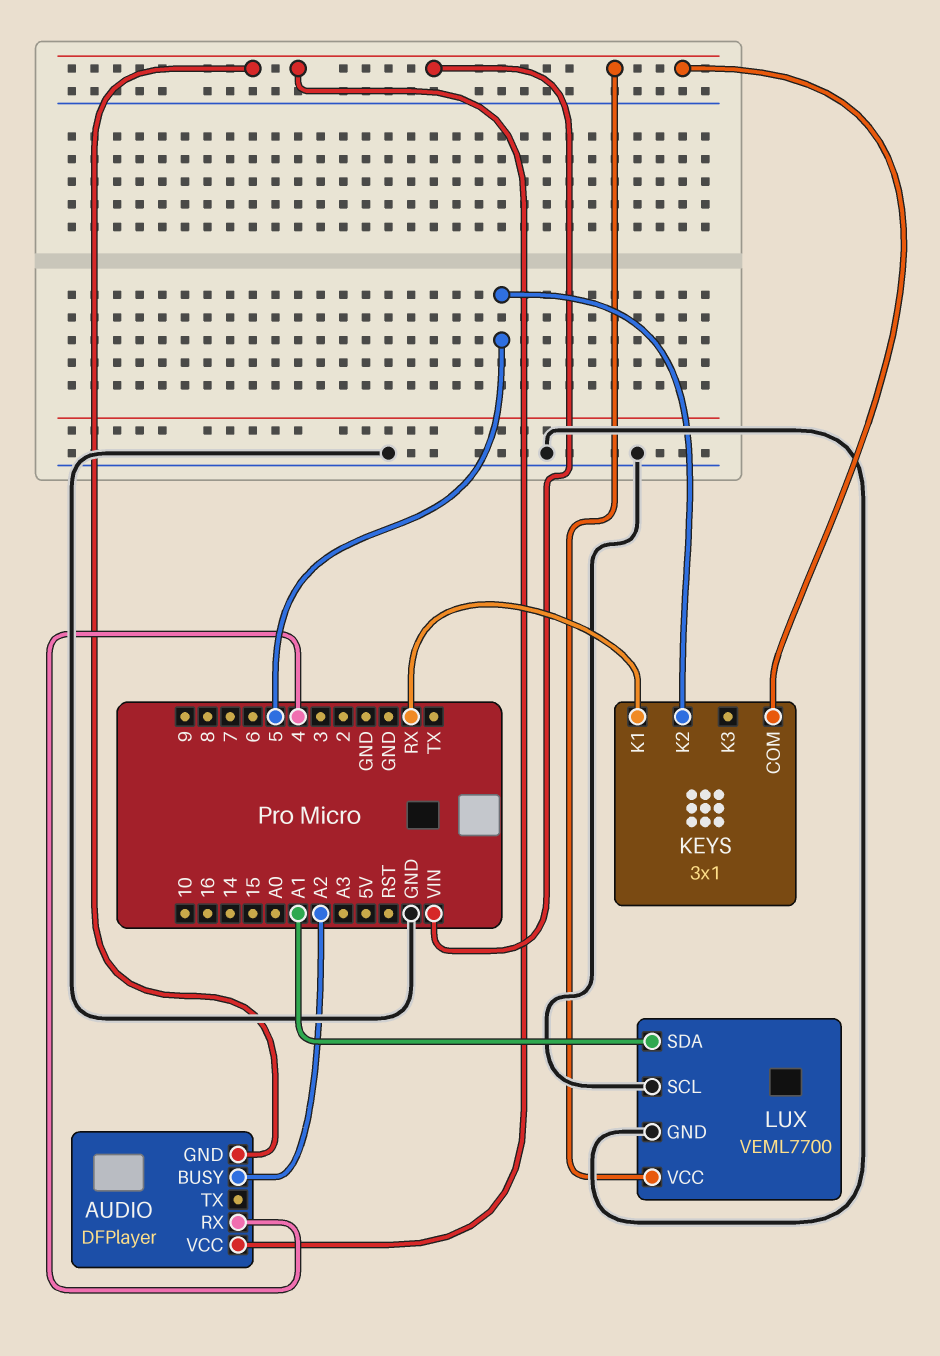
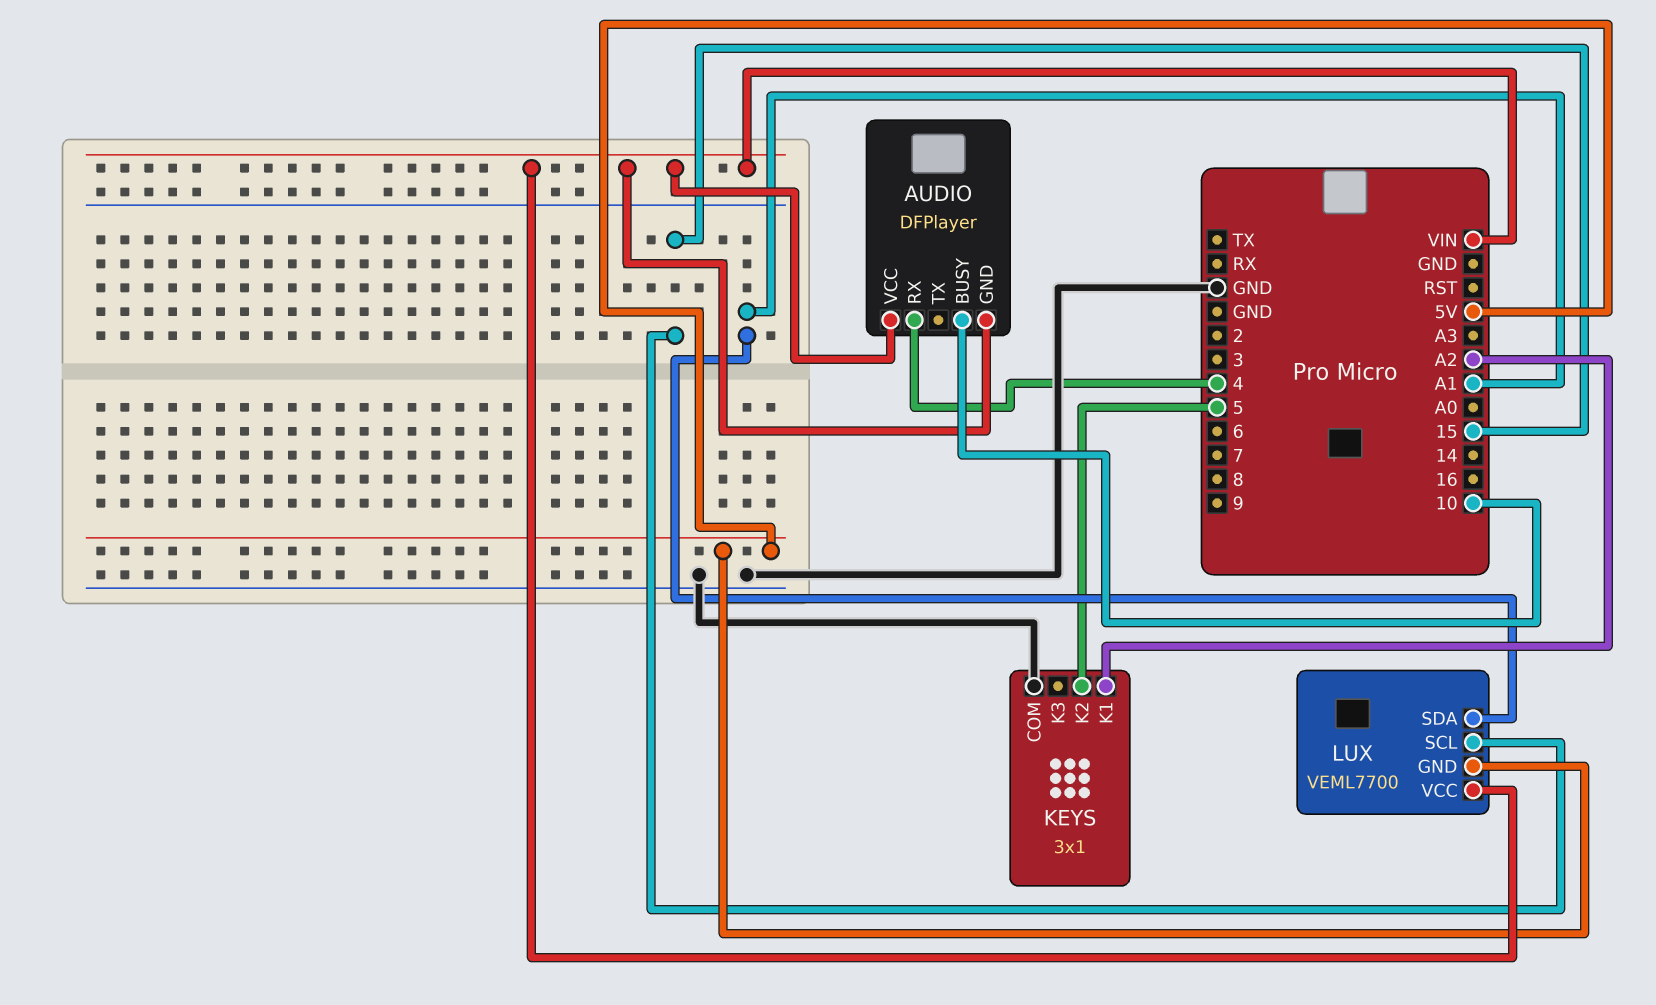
AUDIO pin BUSY: A2 -> 10
KEYS pin COM: VIN -> GND
KEYS pin K1: RX -> A2
LUX pin GND: GND -> 5V
LUX pin SCL: GND -> 15

